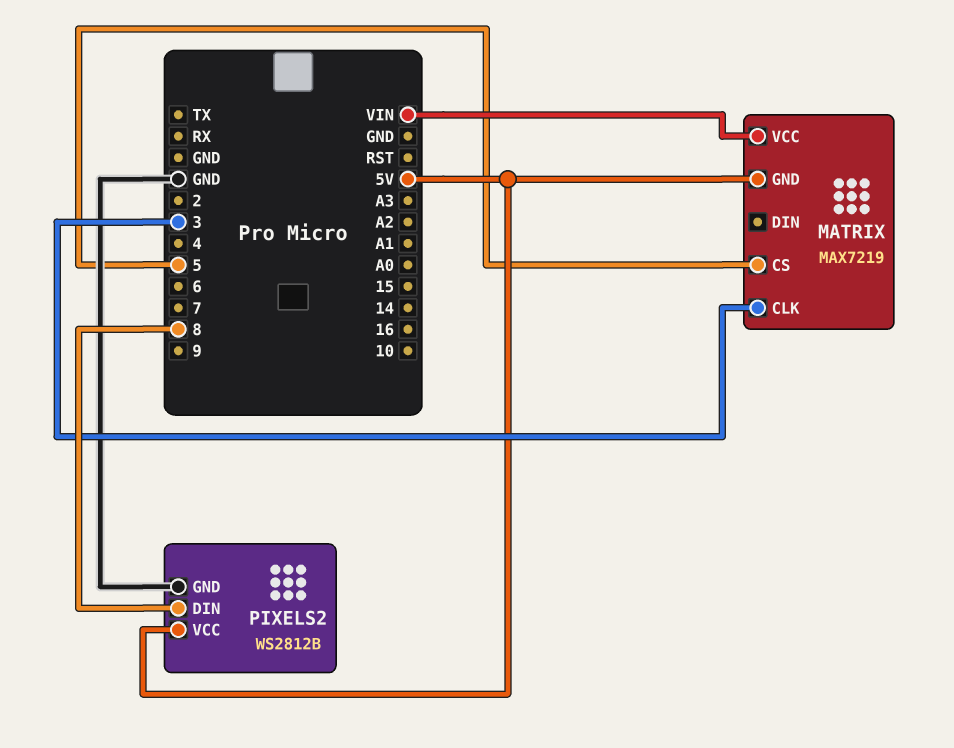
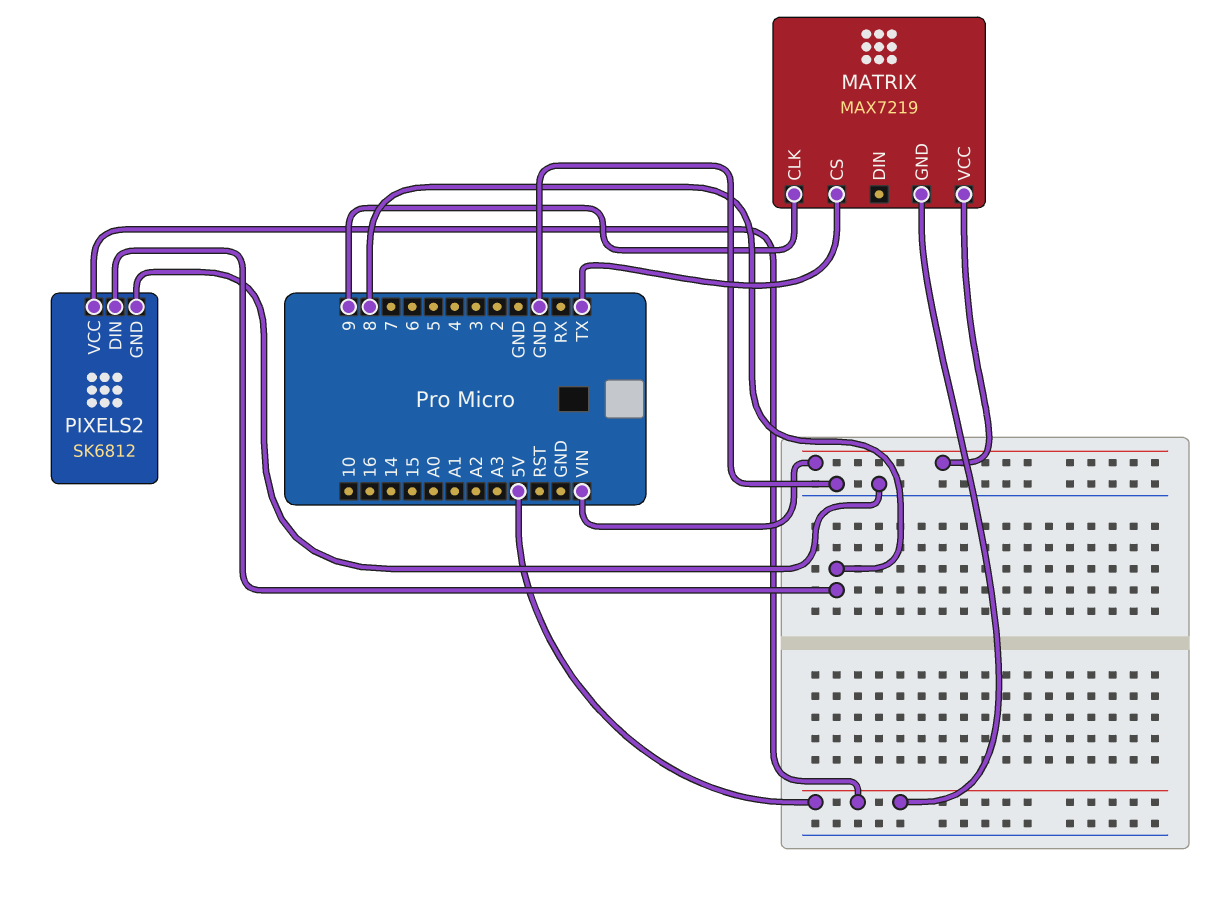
MATRIX pin CLK: 3 -> 9
MATRIX pin CS: 5 -> TX
PIXELS2: WS2812B -> SK6812

